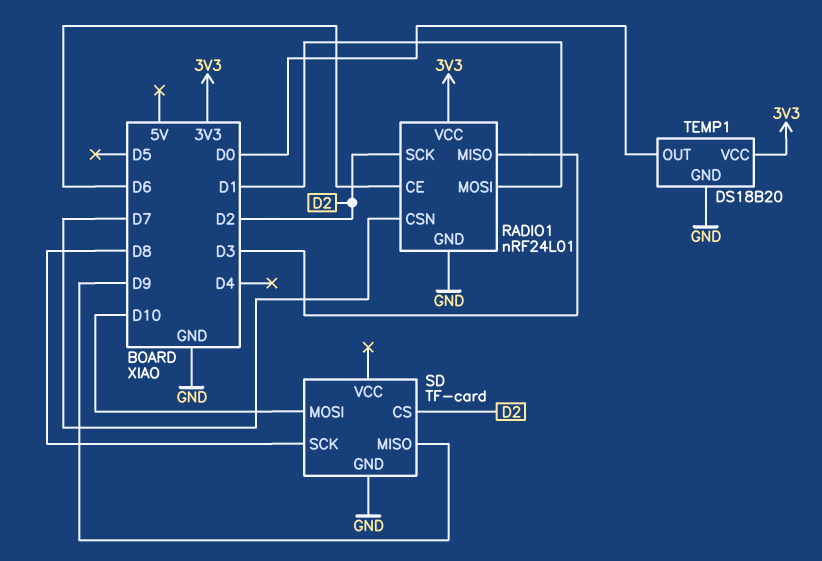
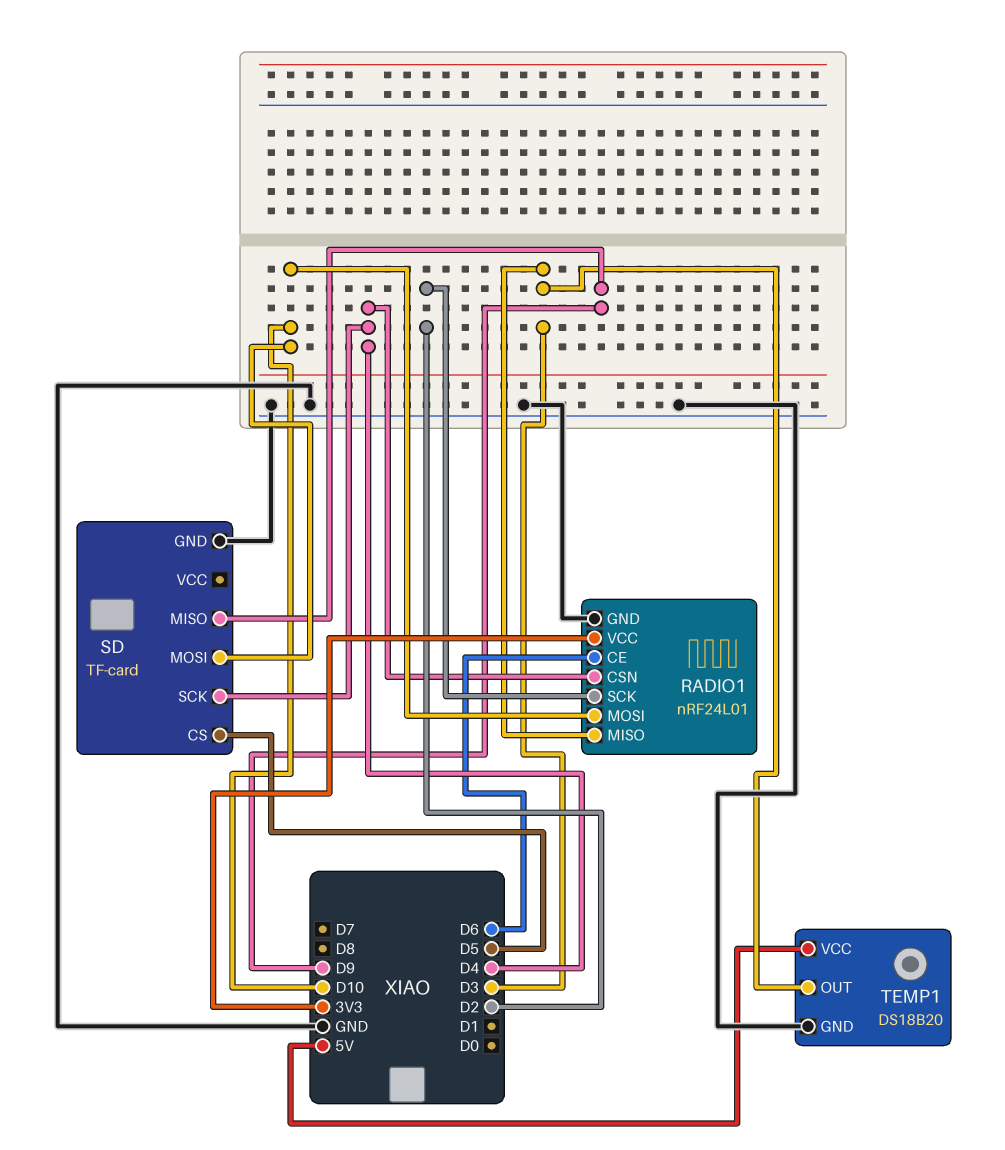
RADIO1 pin CSN: D7 -> D4
RADIO1 pin MOSI: D1 -> D10
SD pin CS: D2 -> D5
SD pin SCK: D8 -> D4
TEMP1 pin OUT: D0 -> D3
TEMP1 pin VCC: 3V3 -> 5V

